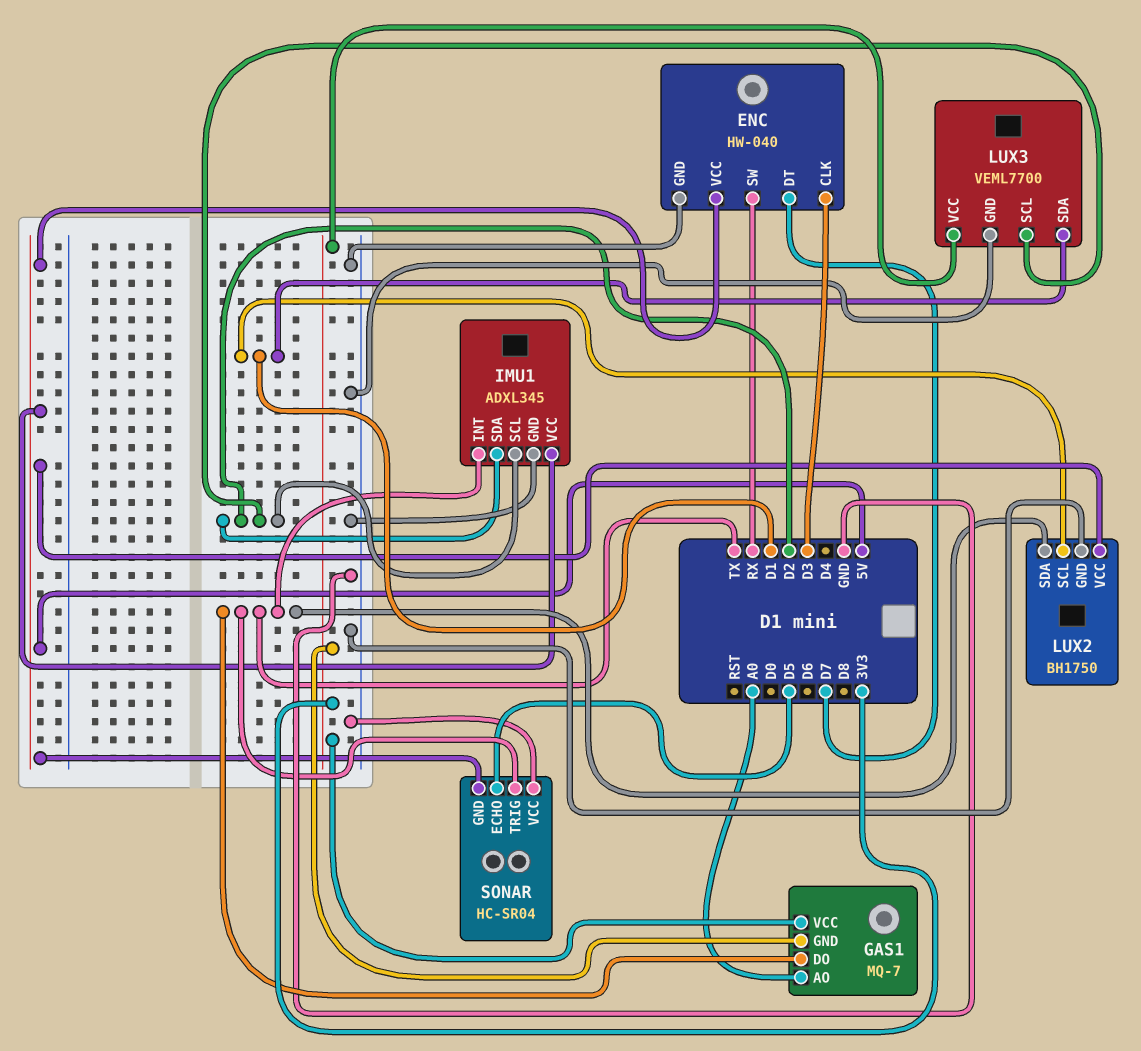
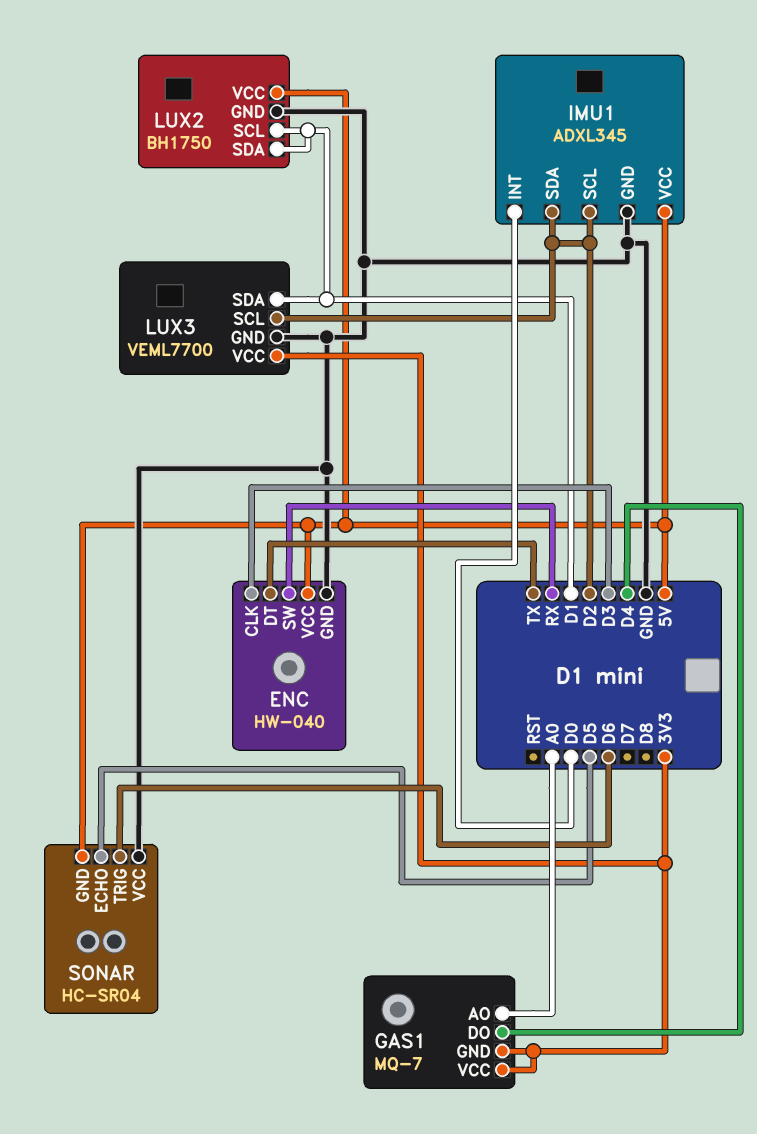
ENC pin DT: D7 -> TX
GAS1 pin DO: TX -> D4
IMU1 pin INT: TX -> D0
LUX2 pin SDA: TX -> D1
SONAR pin TRIG: TX -> D6

